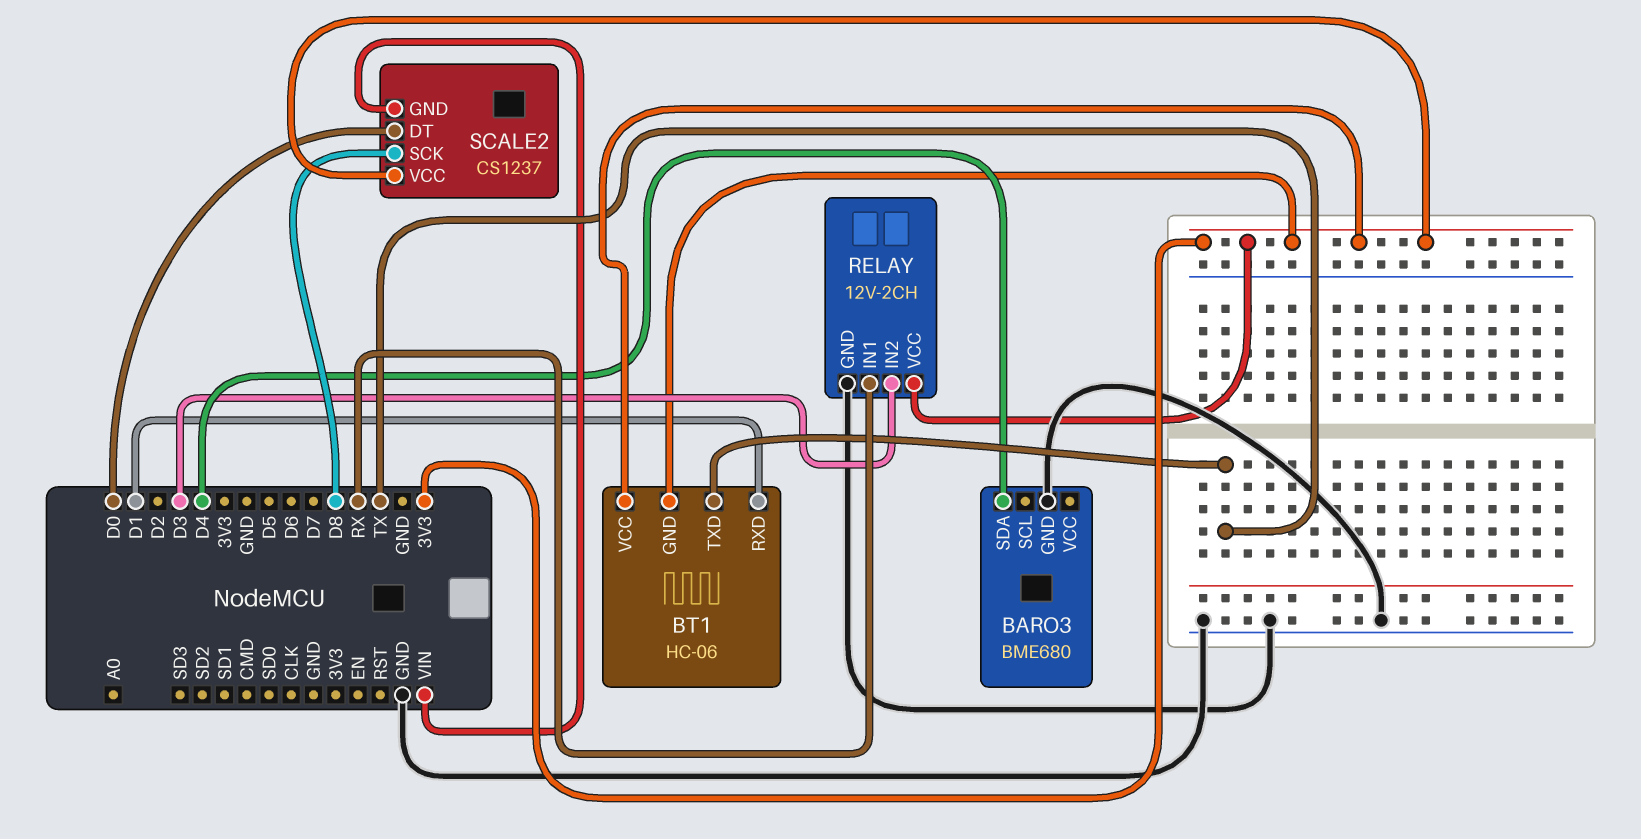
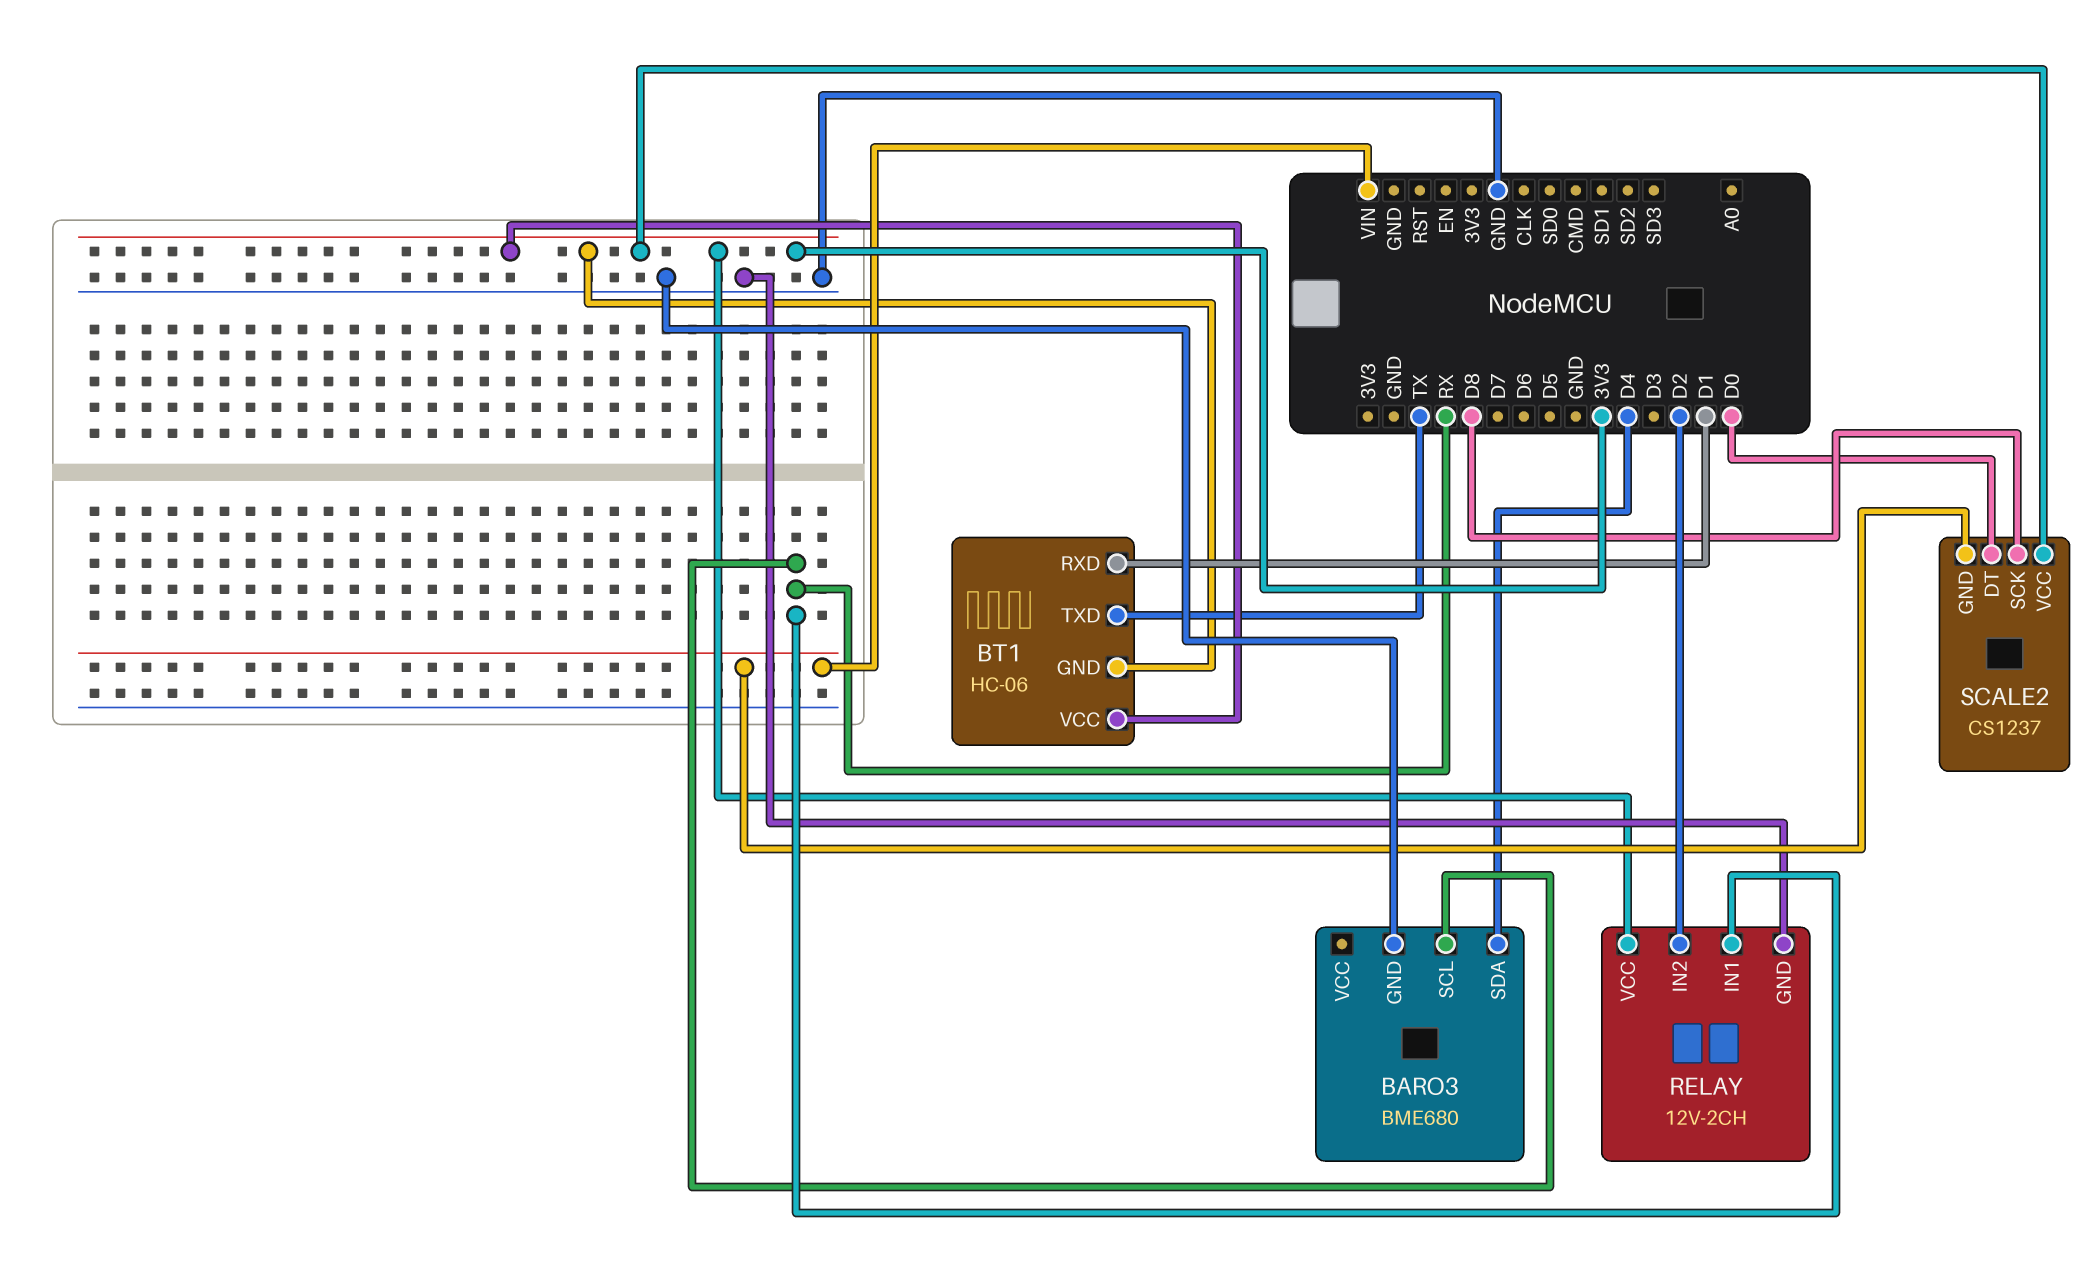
BARO3 pin SCL: none -> RX
RELAY pin IN2: D3 -> D2

